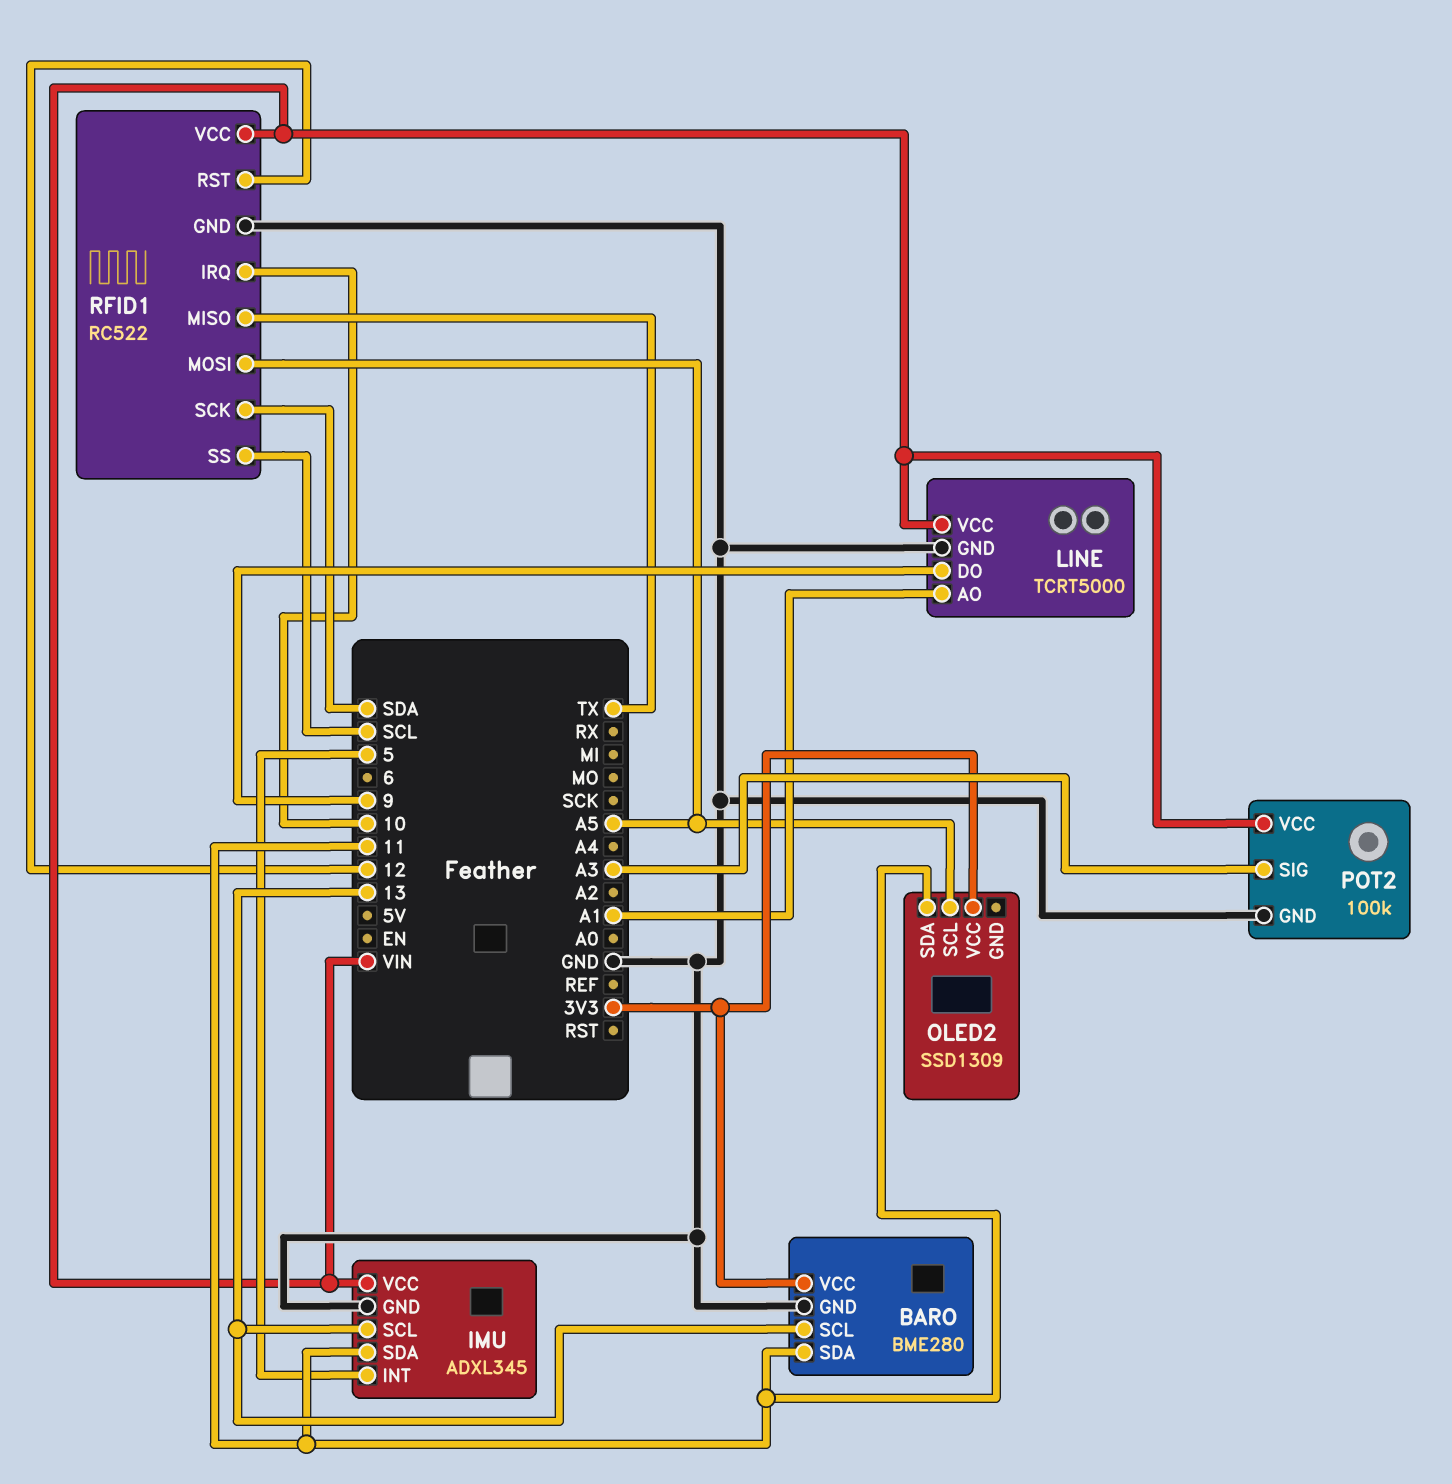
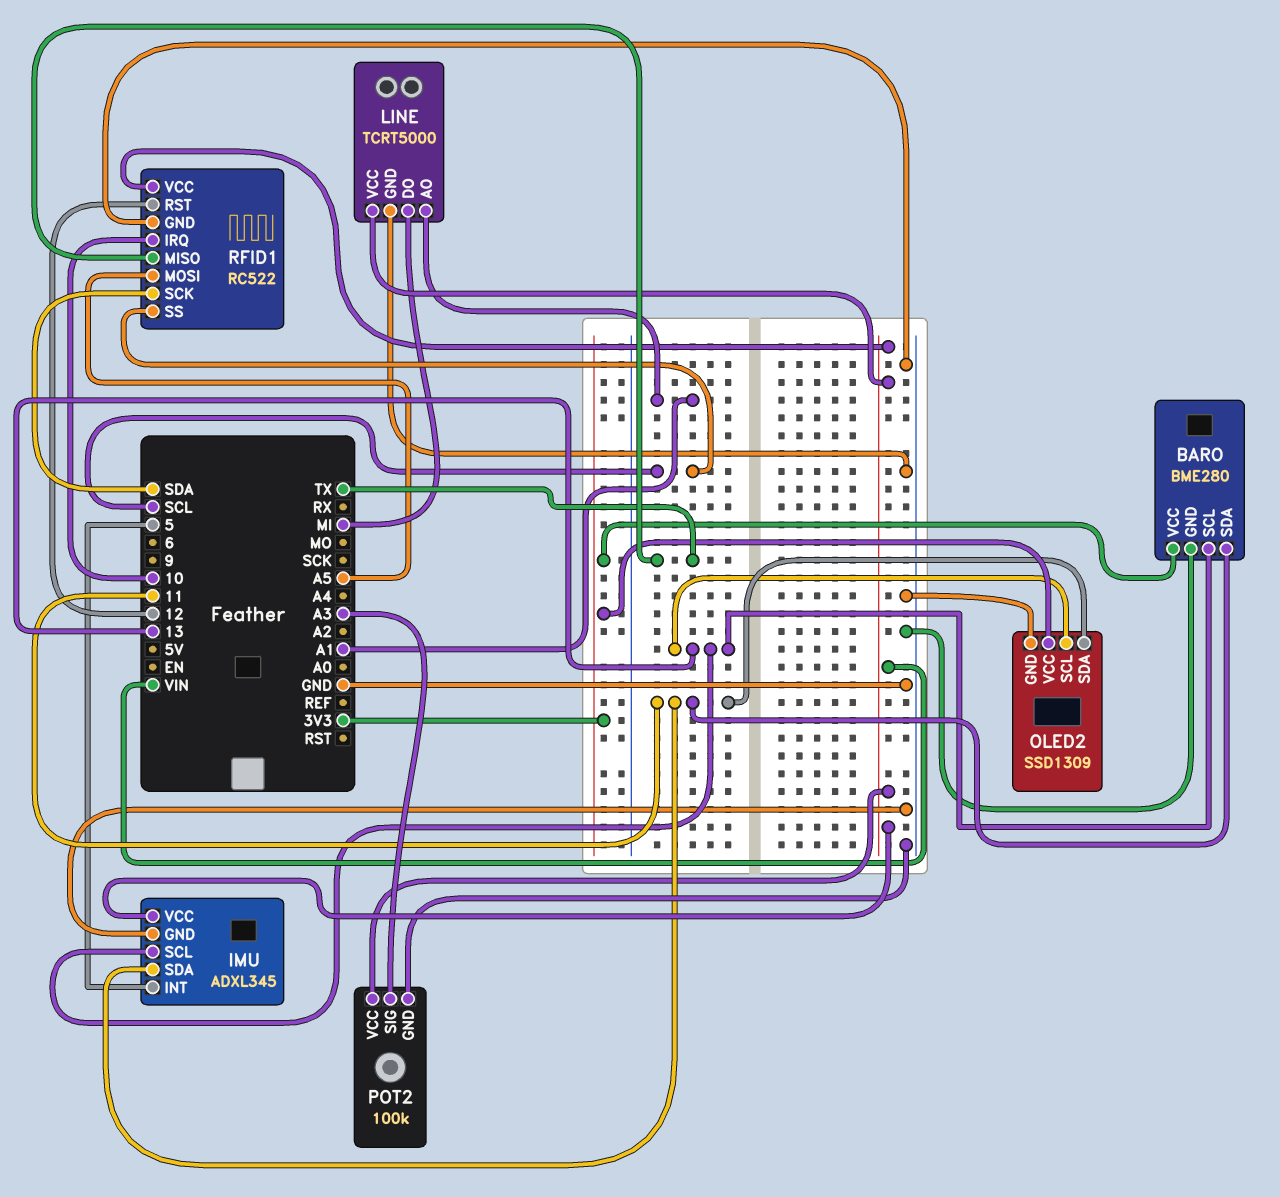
LINE pin DO: 9 -> MI
OLED2 pin GND: none -> GND
OLED2 pin SCL: A5 -> 13

